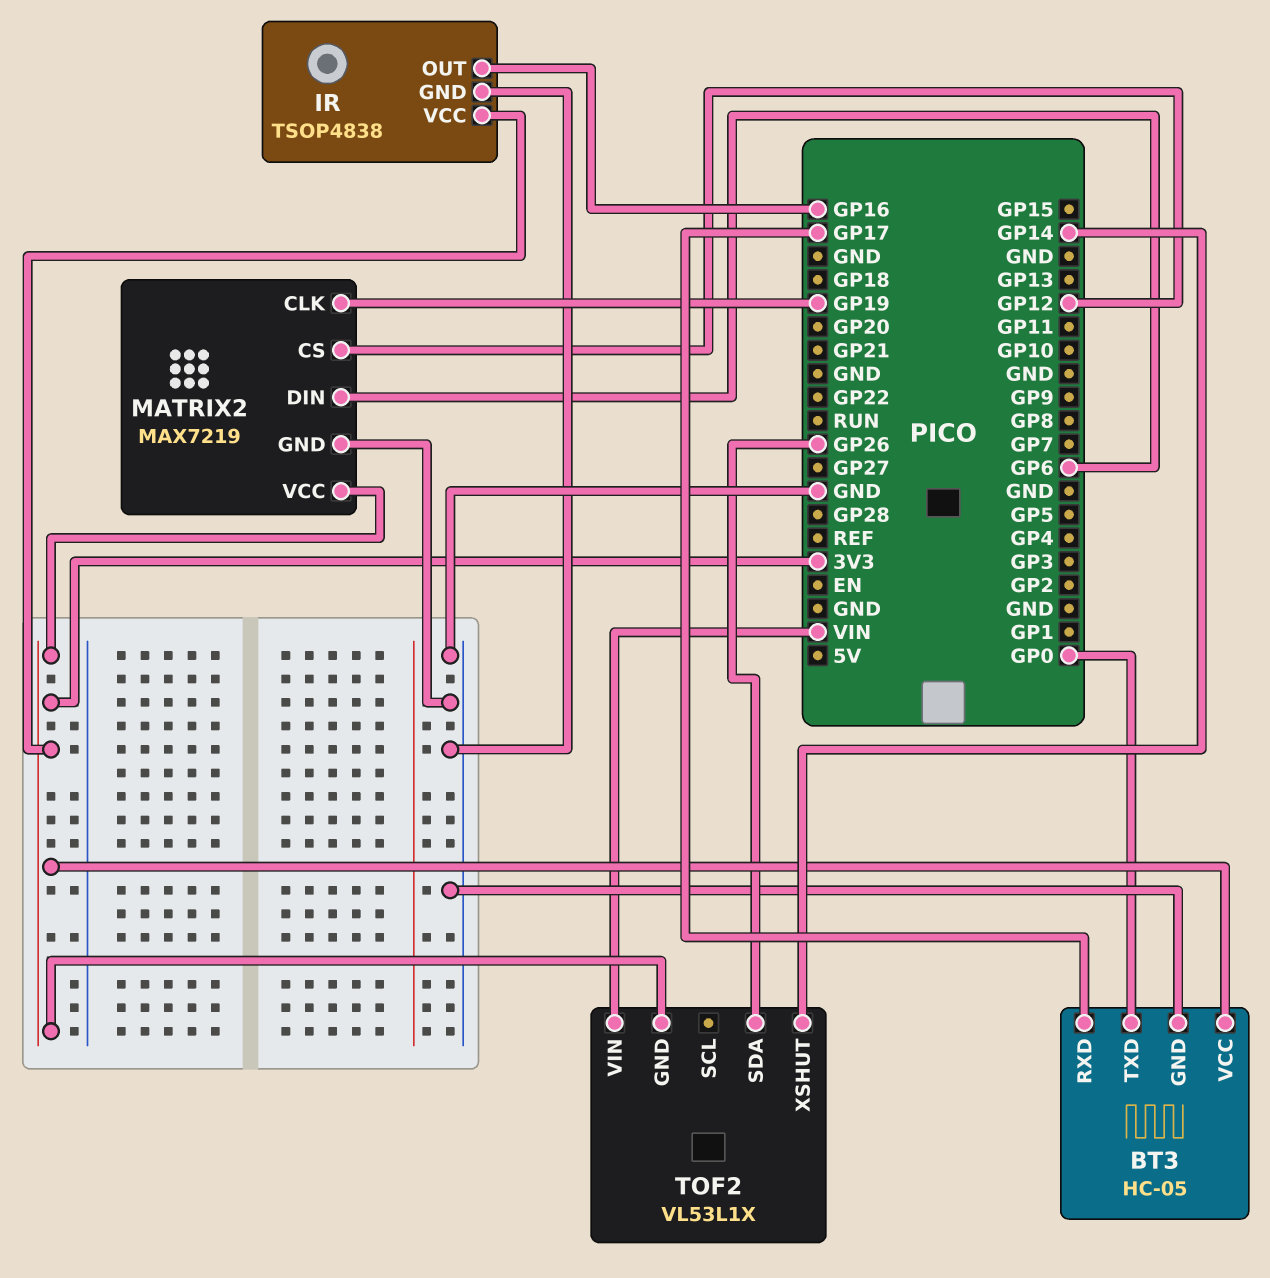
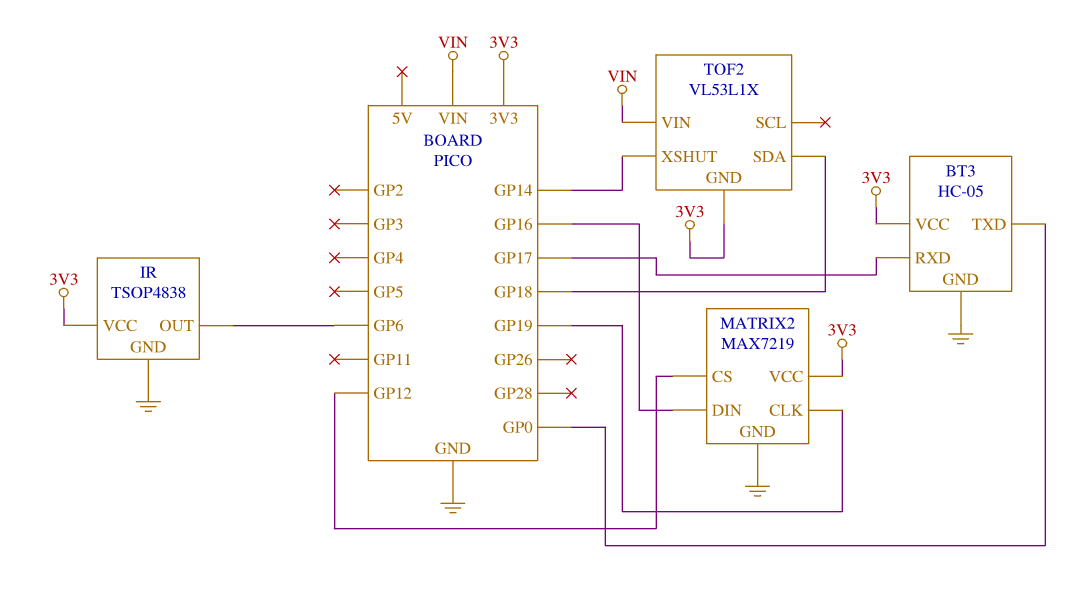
IR pin OUT: GP16 -> GP6
MATRIX2 pin DIN: GP6 -> GP16
TOF2 pin SDA: GP26 -> GP18

